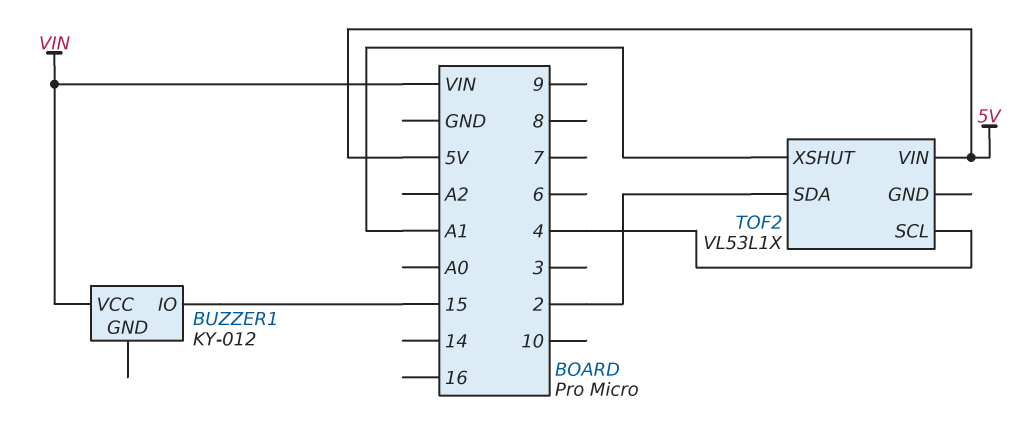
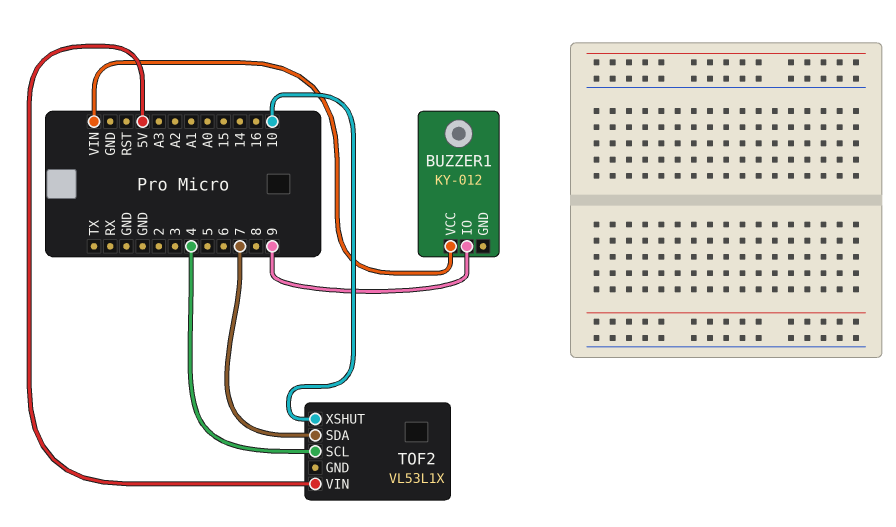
BUZZER1 pin IO: 15 -> 9
TOF2 pin SDA: 2 -> 7
TOF2 pin XSHUT: A1 -> 10

